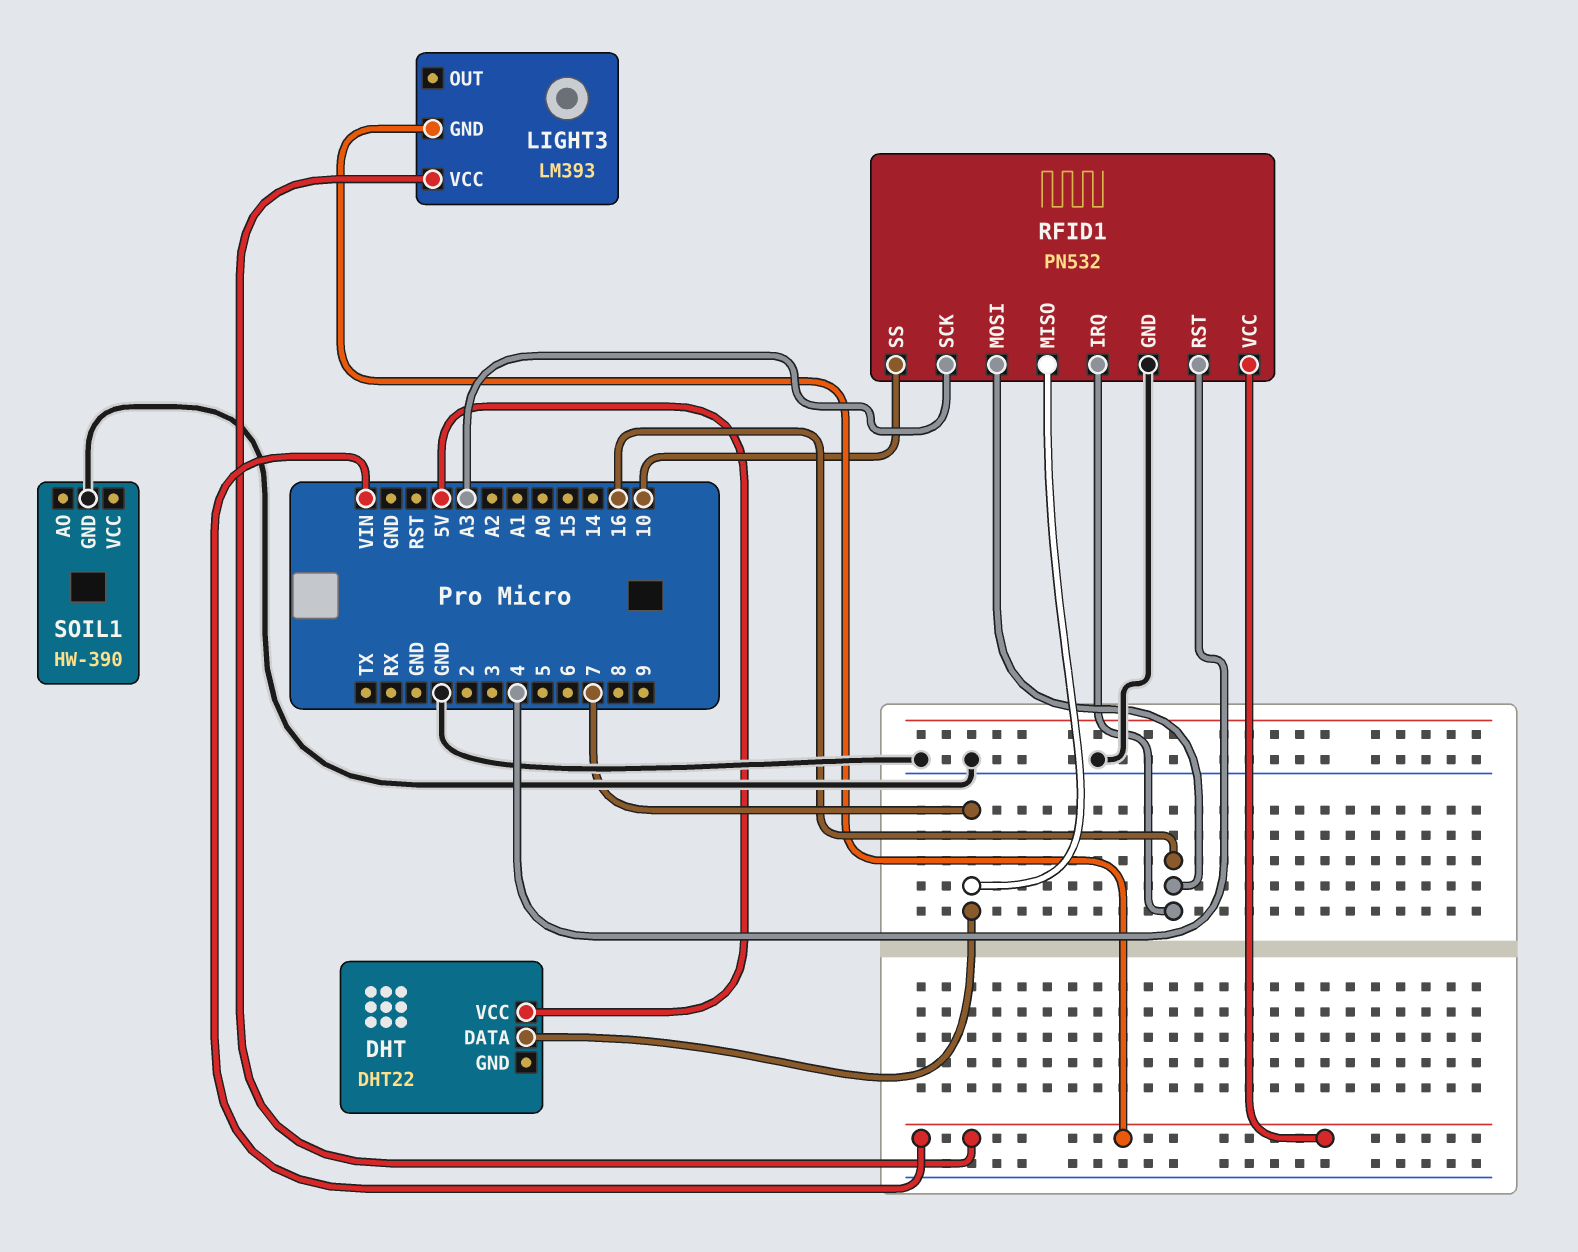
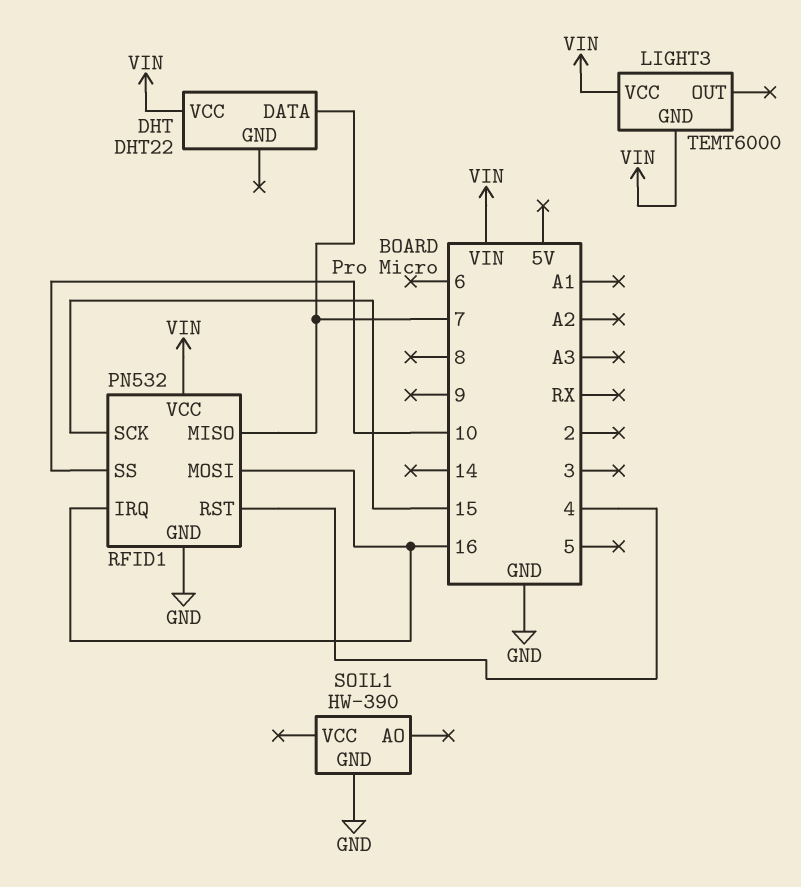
DHT pin VCC: 5V -> VIN
LIGHT3: LM393 -> TEMT6000
RFID1 pin SCK: A3 -> 15

